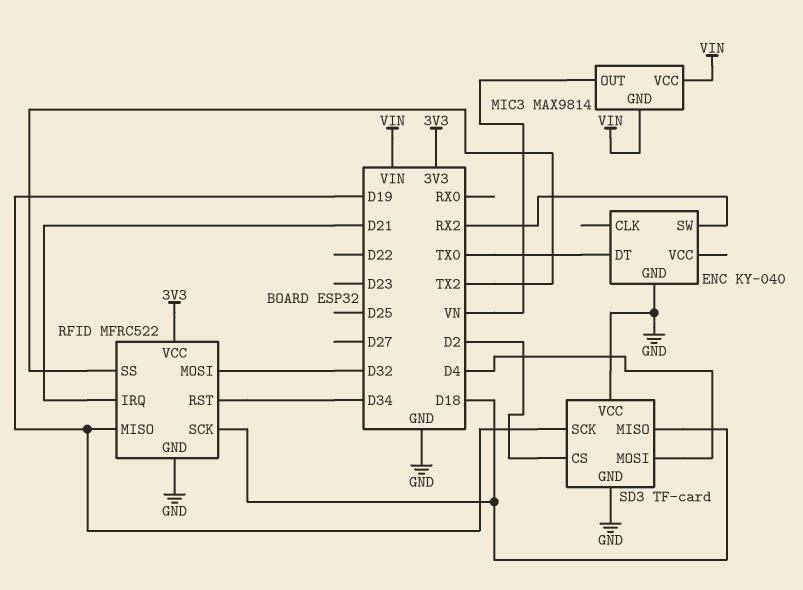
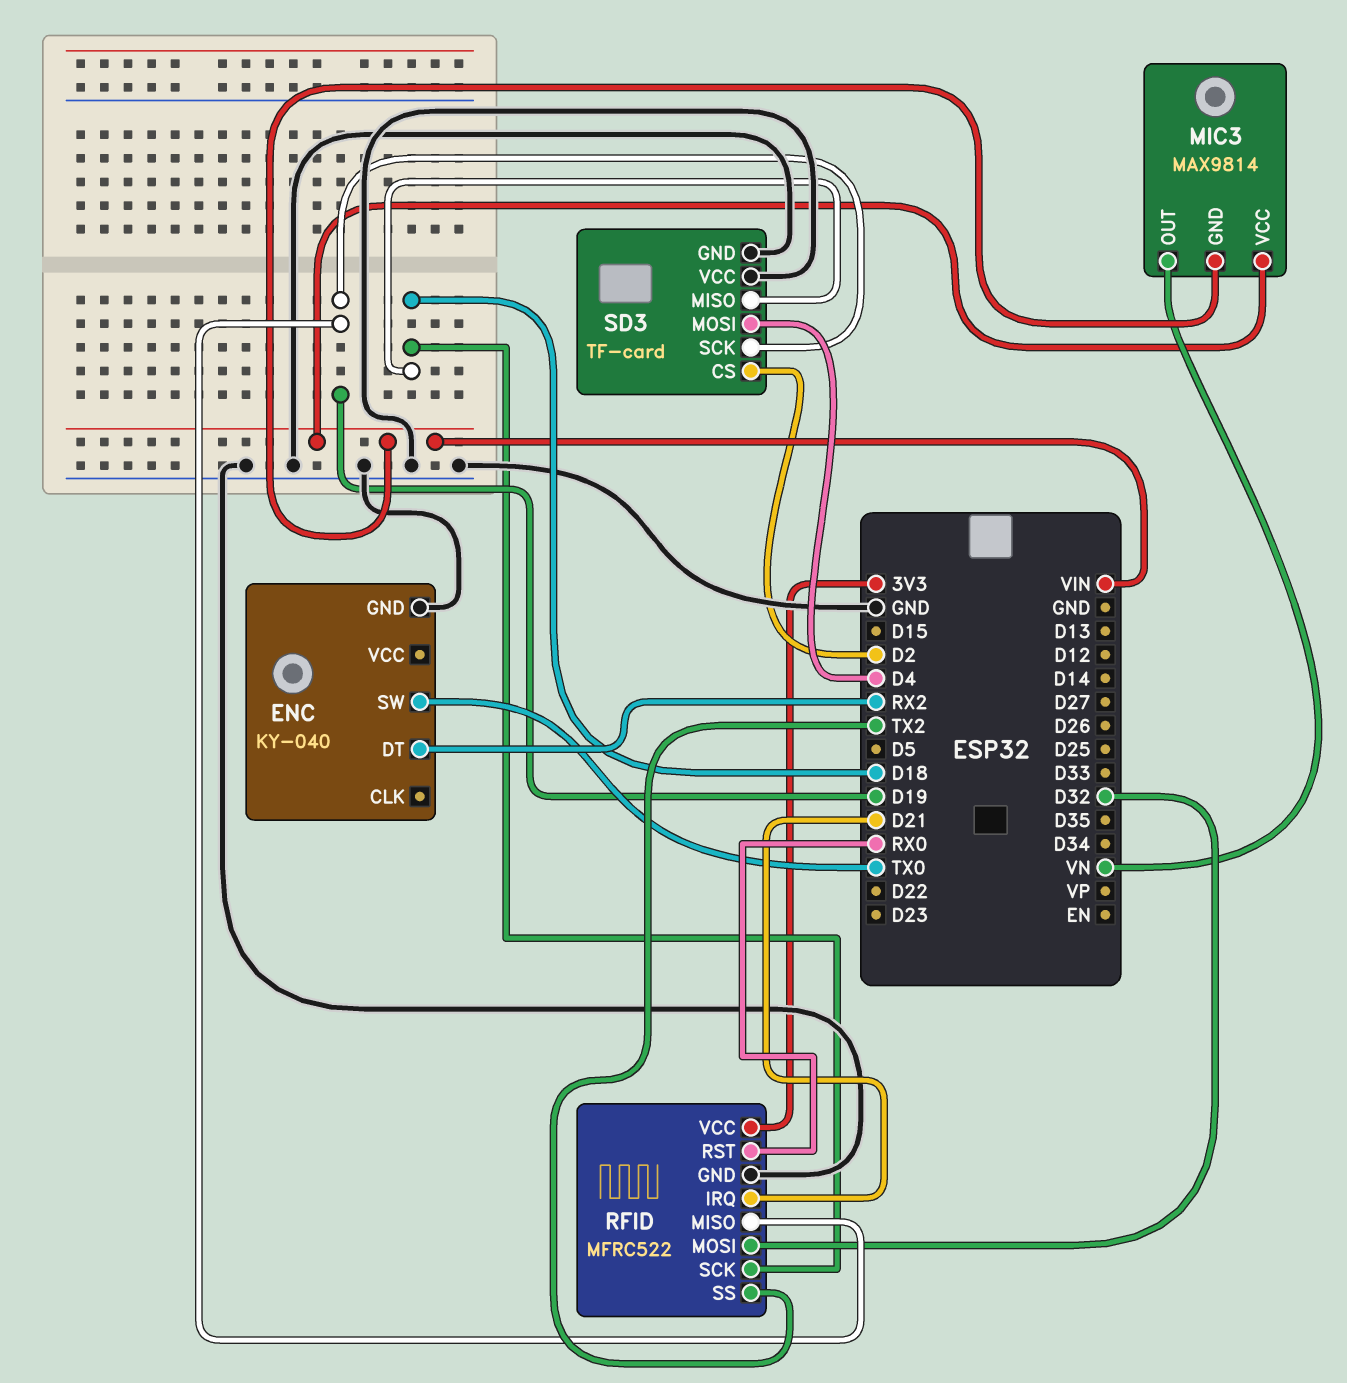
ENC pin DT: TX0 -> RX2
ENC pin SW: RX2 -> TX0
RFID pin RST: D34 -> RX0

